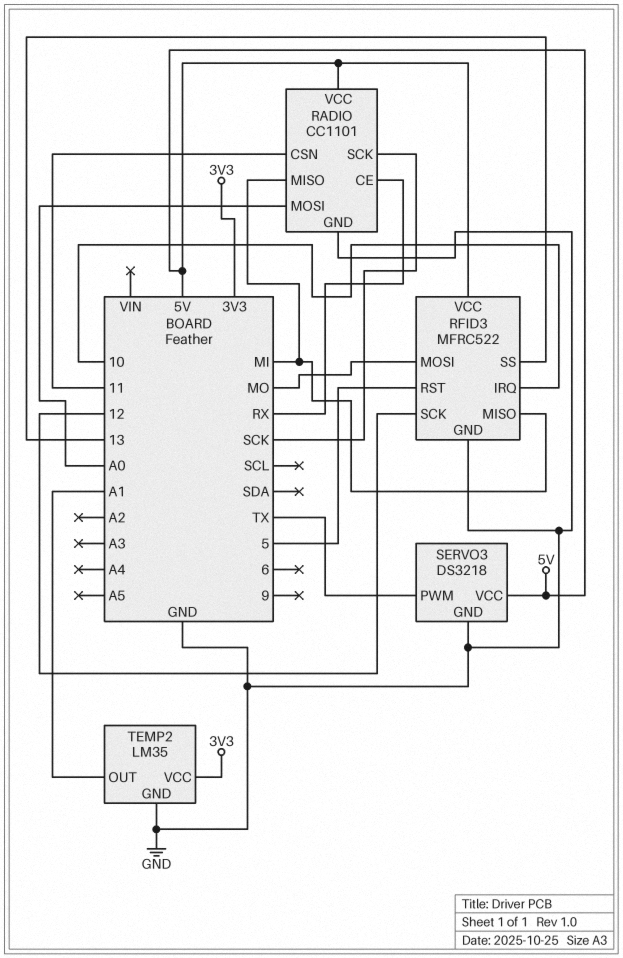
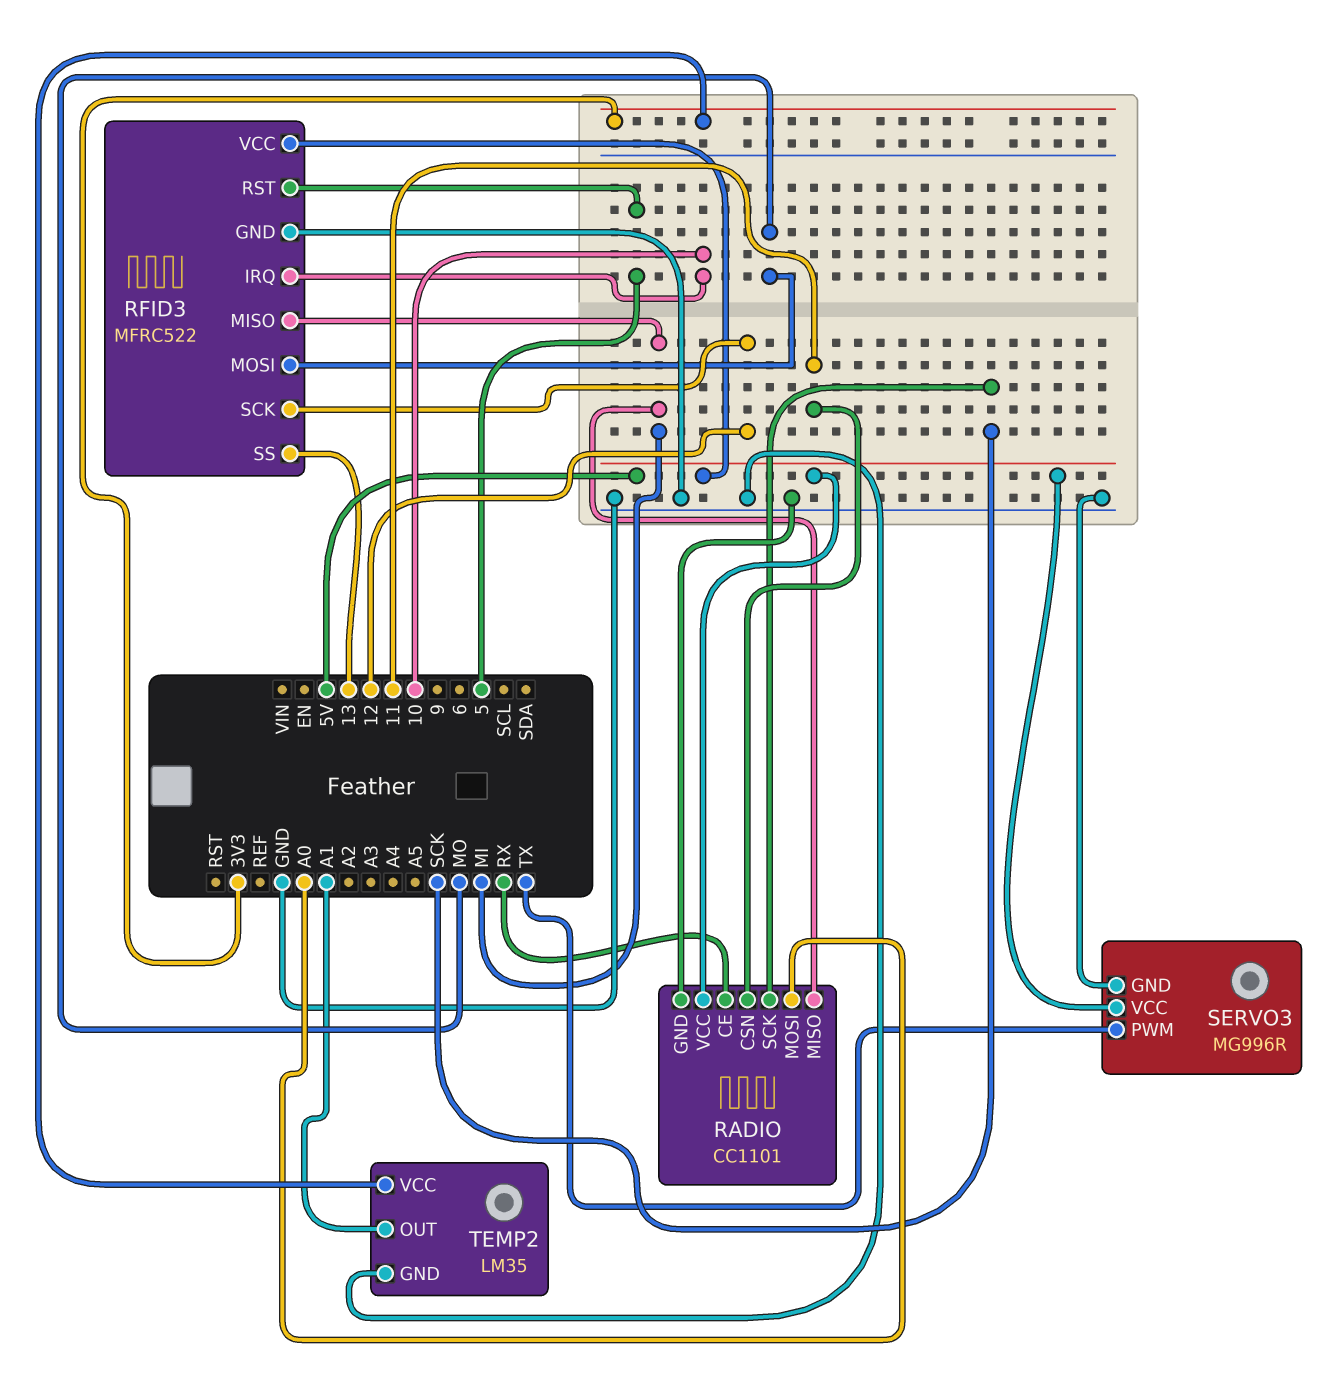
SERVO3: DS3218 -> MG996R

